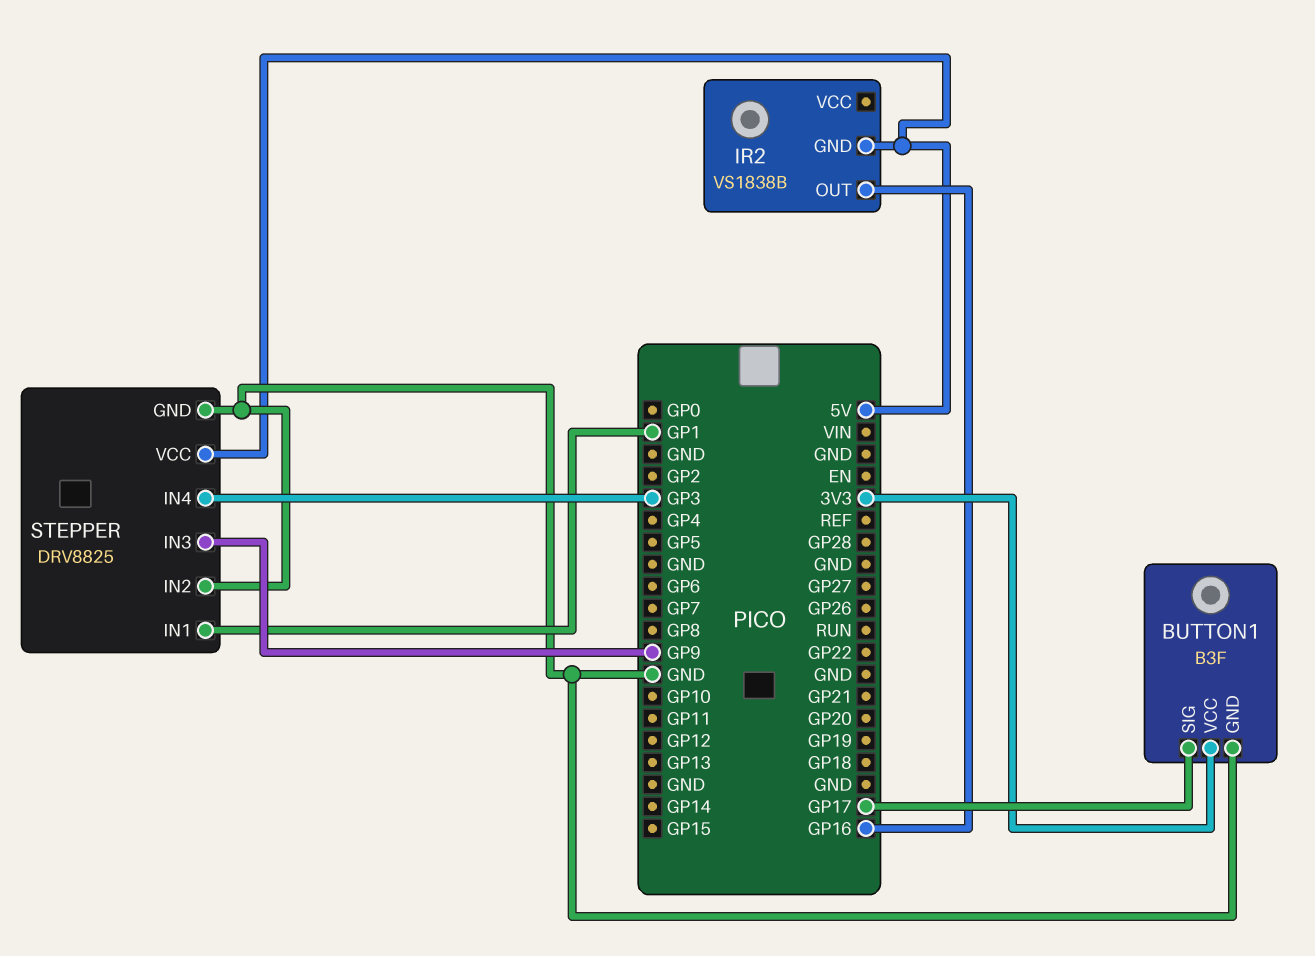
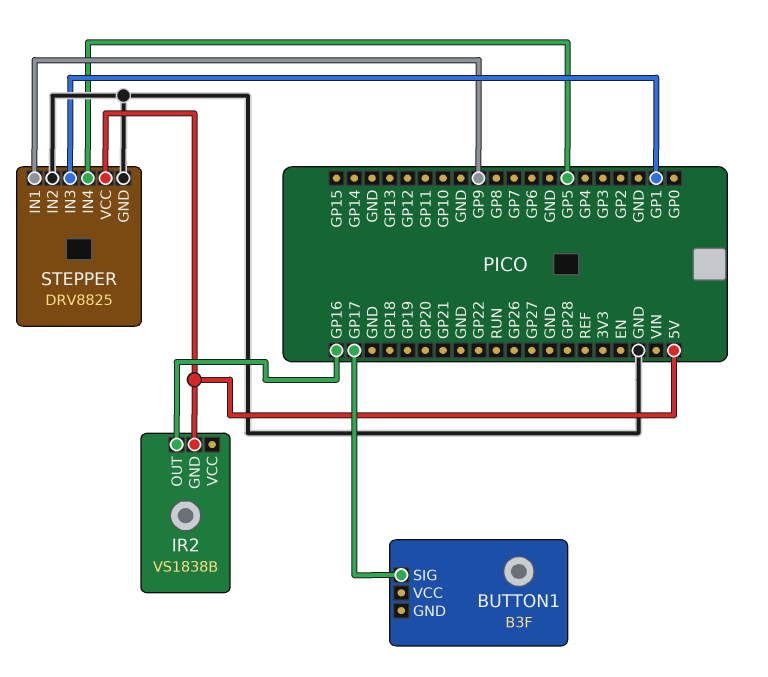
BUTTON1 pin GND: GND -> none
BUTTON1 pin VCC: 3V3 -> none
STEPPER pin IN1: GP1 -> GP9
STEPPER pin IN3: GP9 -> GP1
STEPPER pin IN4: GP3 -> GP5

